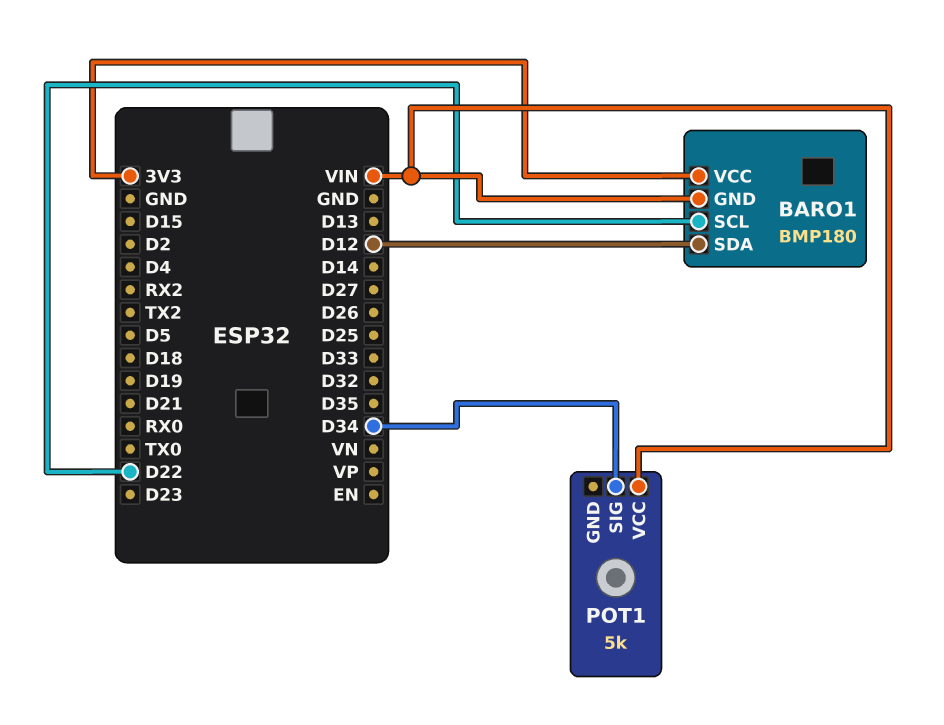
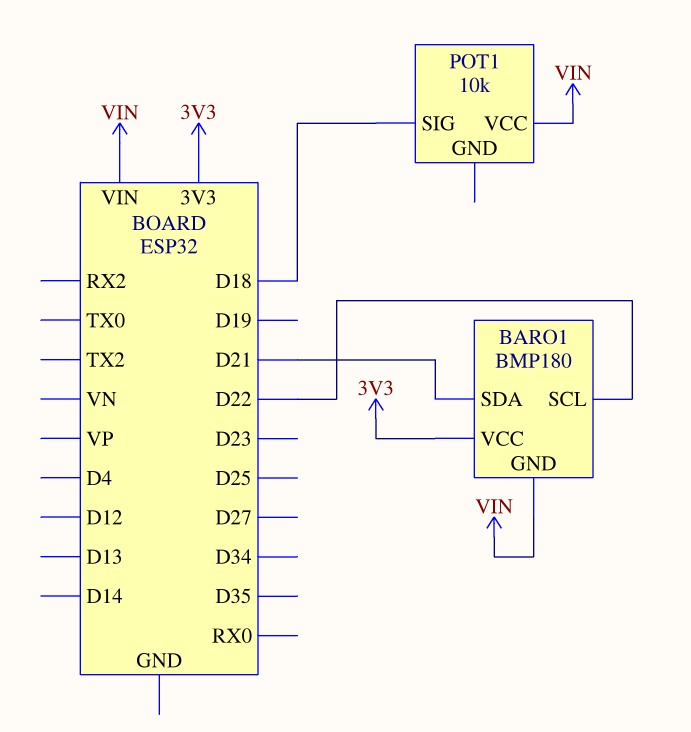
BARO1 pin SDA: D12 -> D21
POT1: 5k -> 10k
POT1 pin SIG: D34 -> D18

